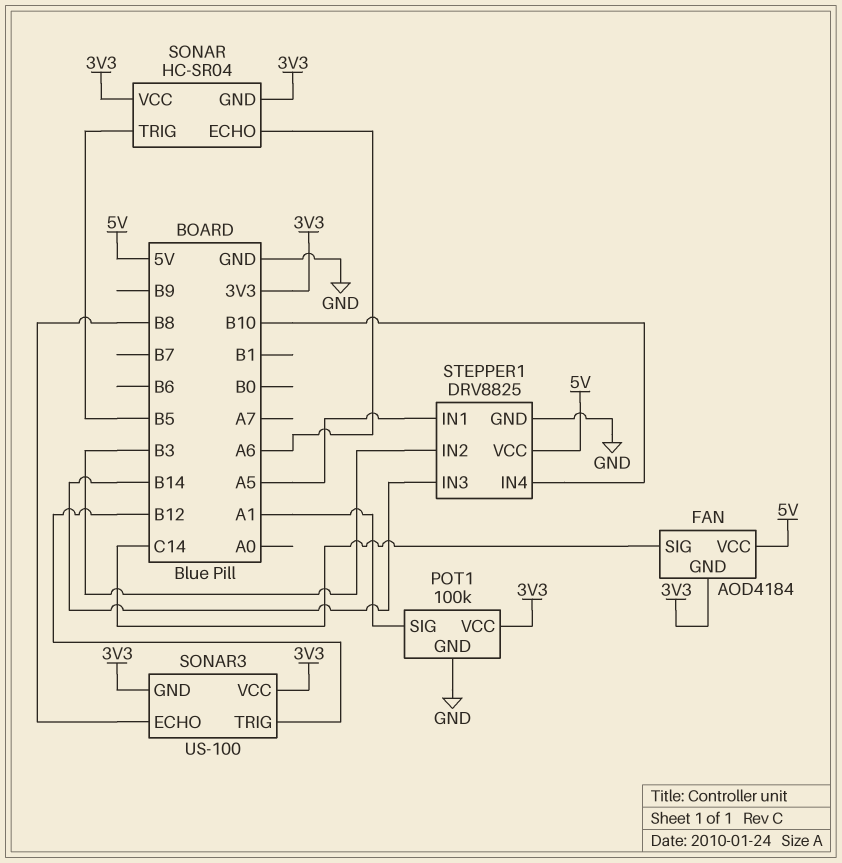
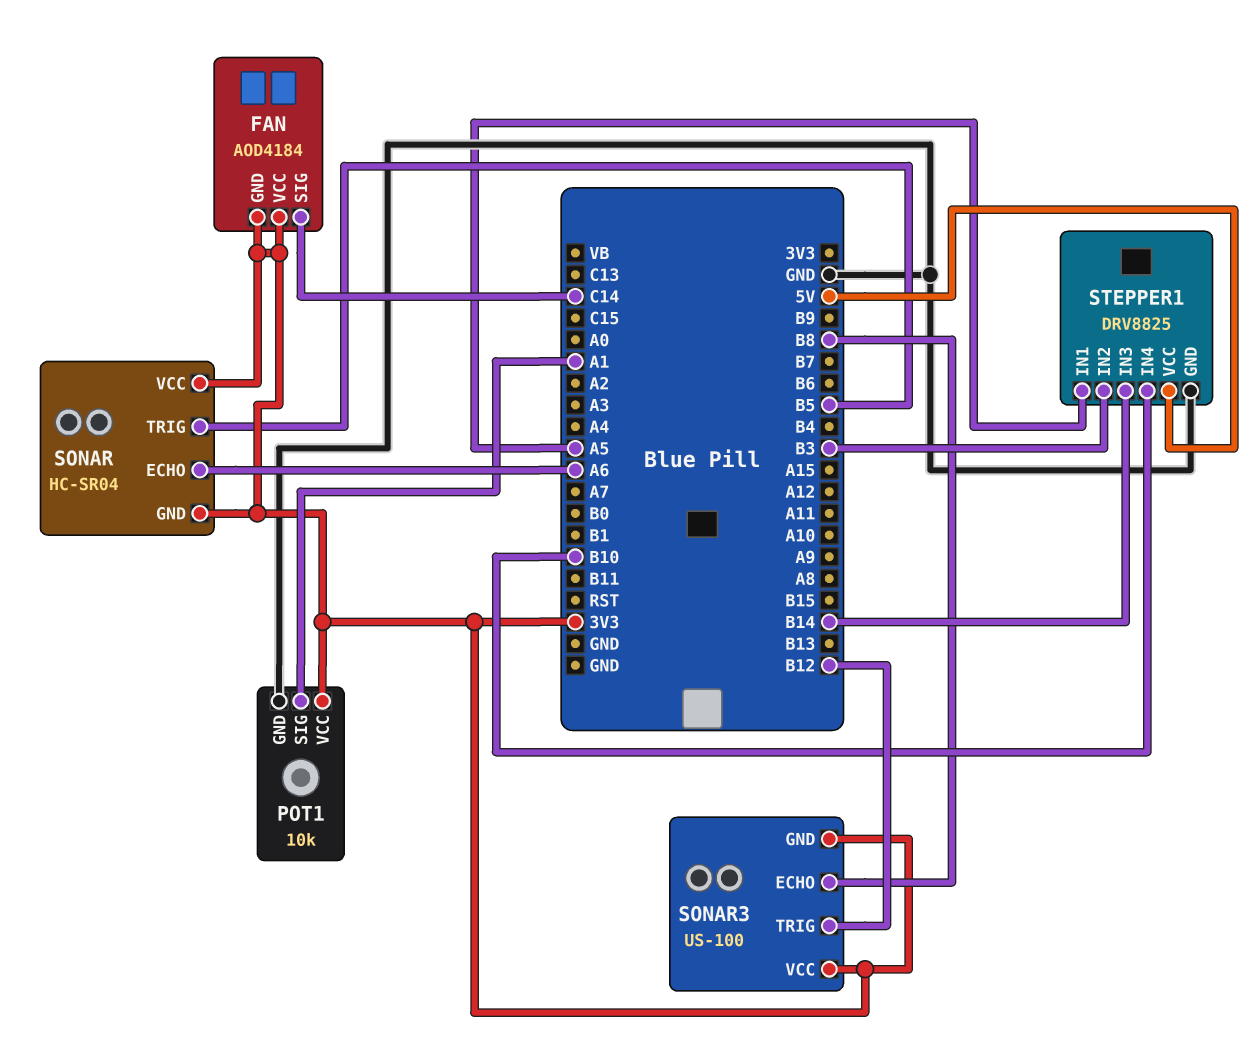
FAN pin VCC: 5V -> 3V3
POT1: 100k -> 10k

